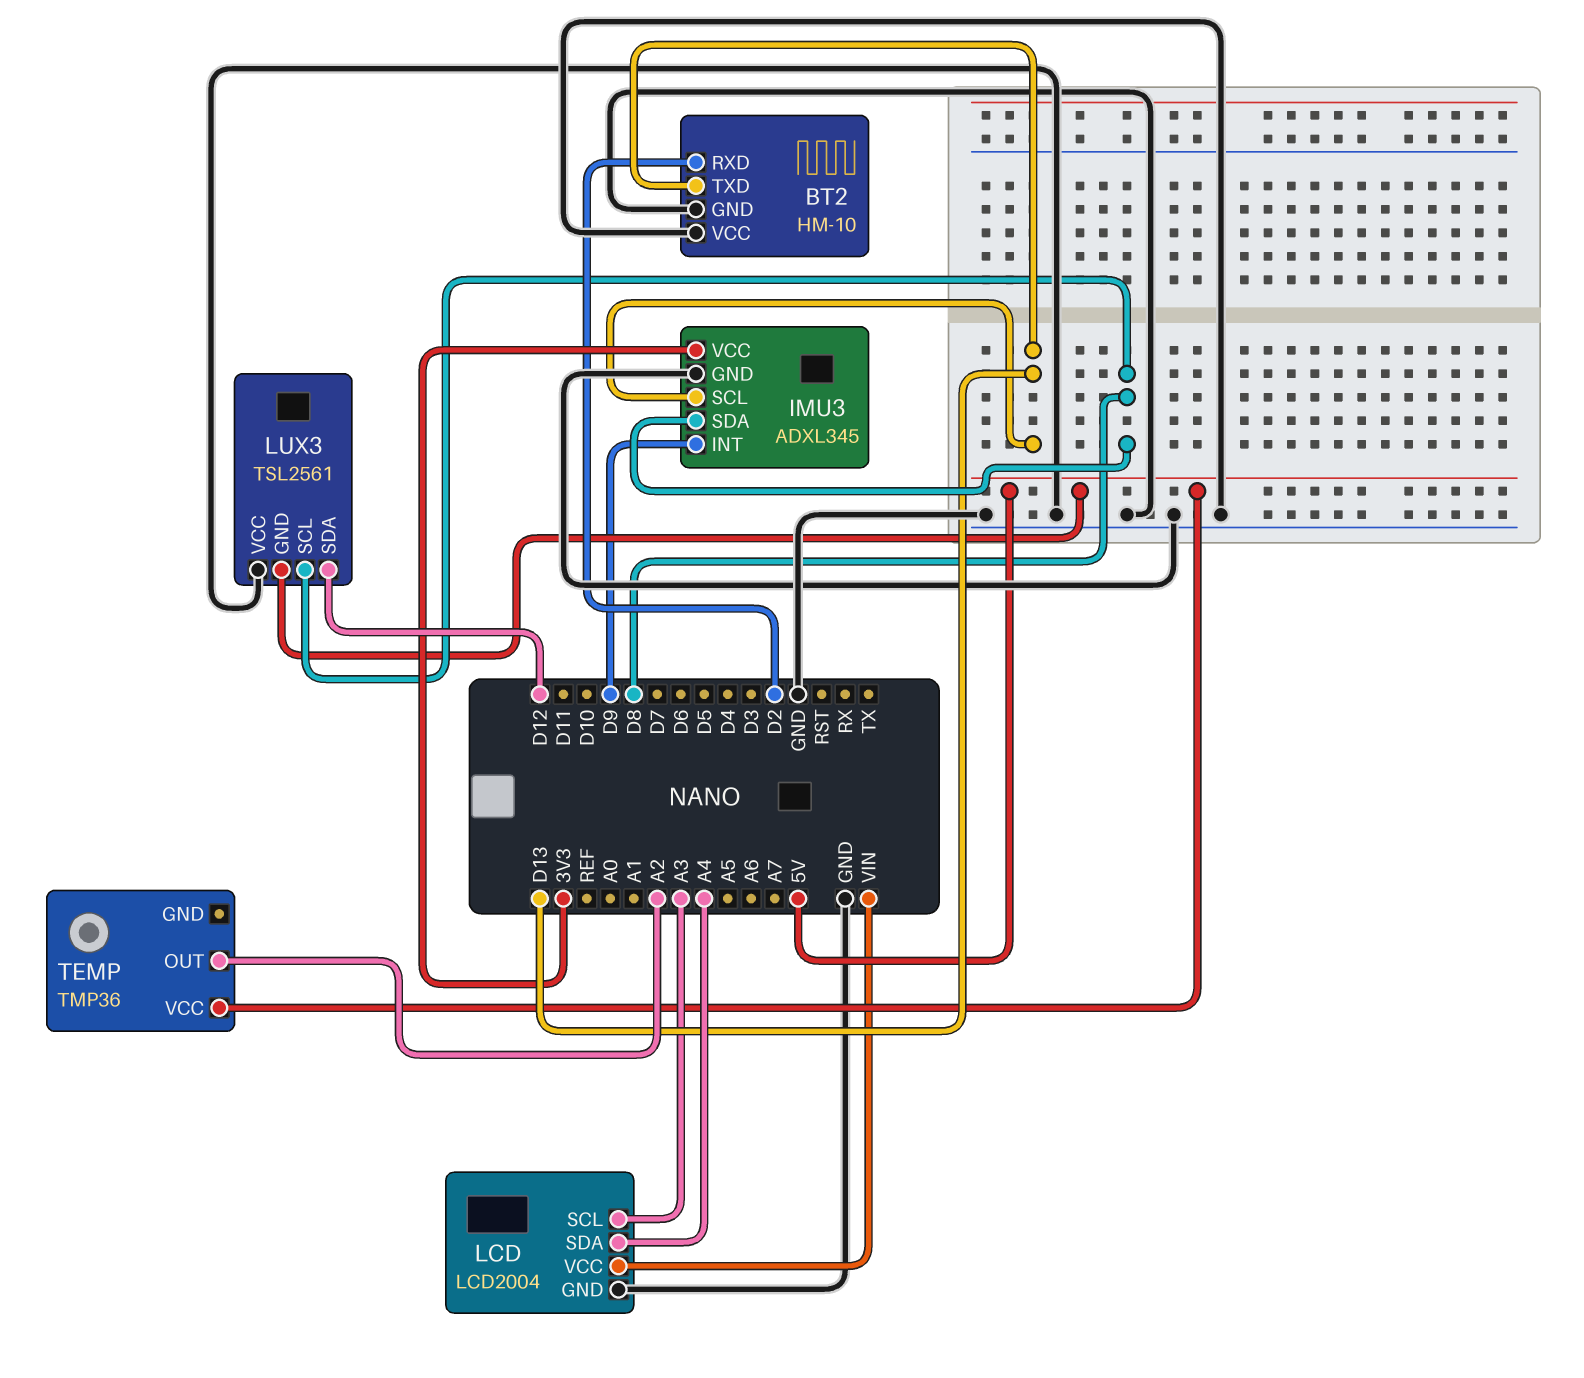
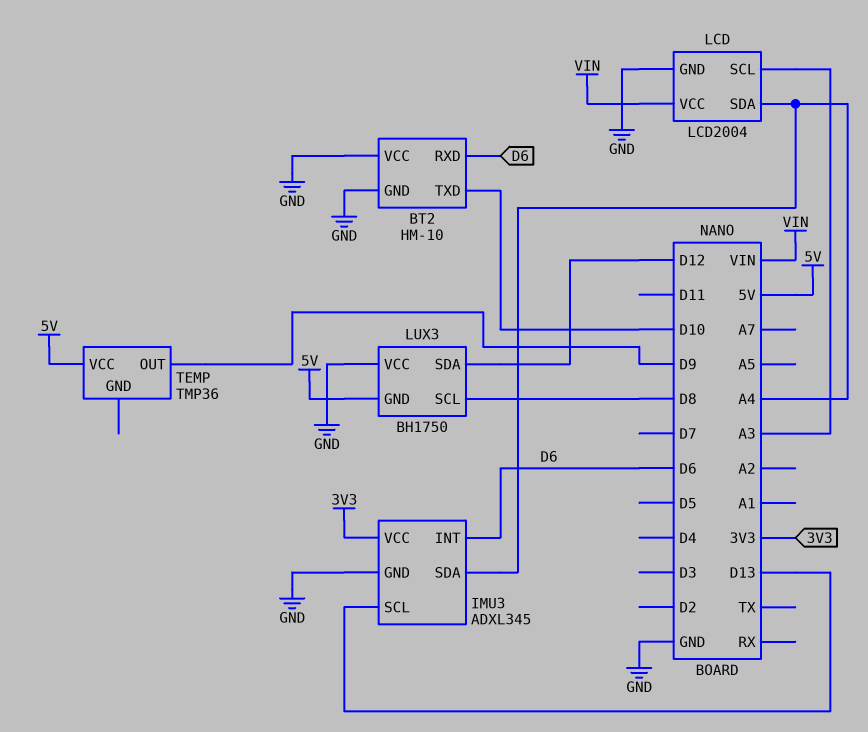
BT2 pin RXD: D2 -> D6
BT2 pin TXD: D13 -> D10
IMU3 pin INT: D9 -> D6
IMU3 pin SDA: D8 -> A4
LUX3: TSL2561 -> BH1750
TEMP pin OUT: A2 -> D9

